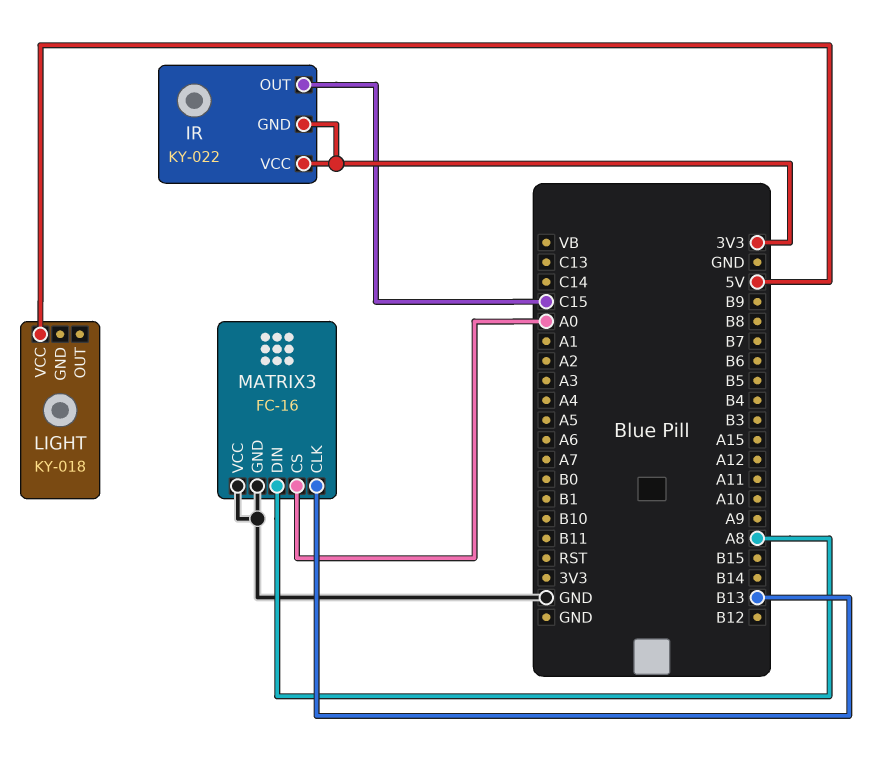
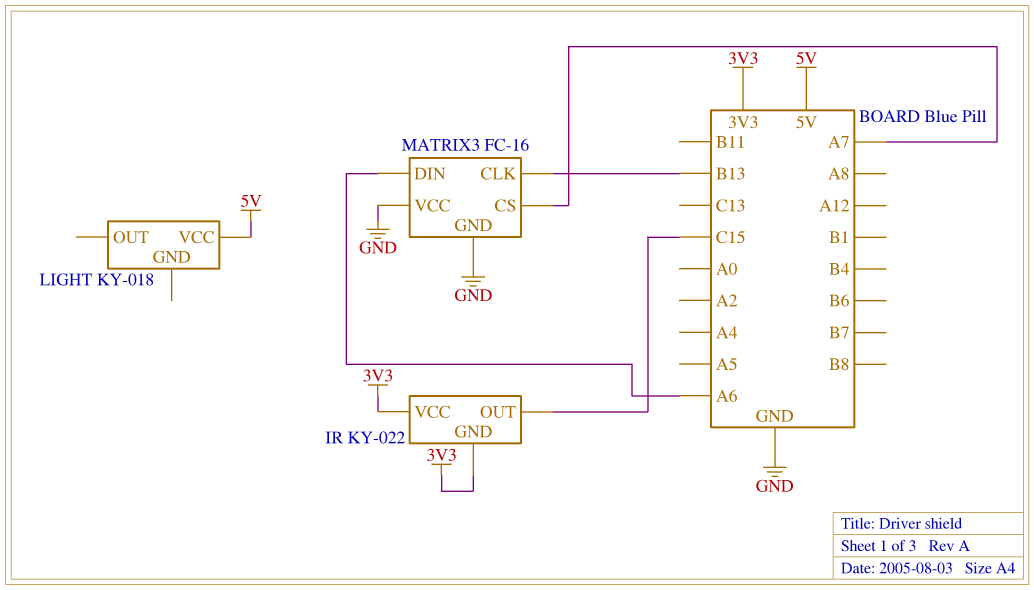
MATRIX3 pin CS: A0 -> A7
MATRIX3 pin DIN: A8 -> A6

